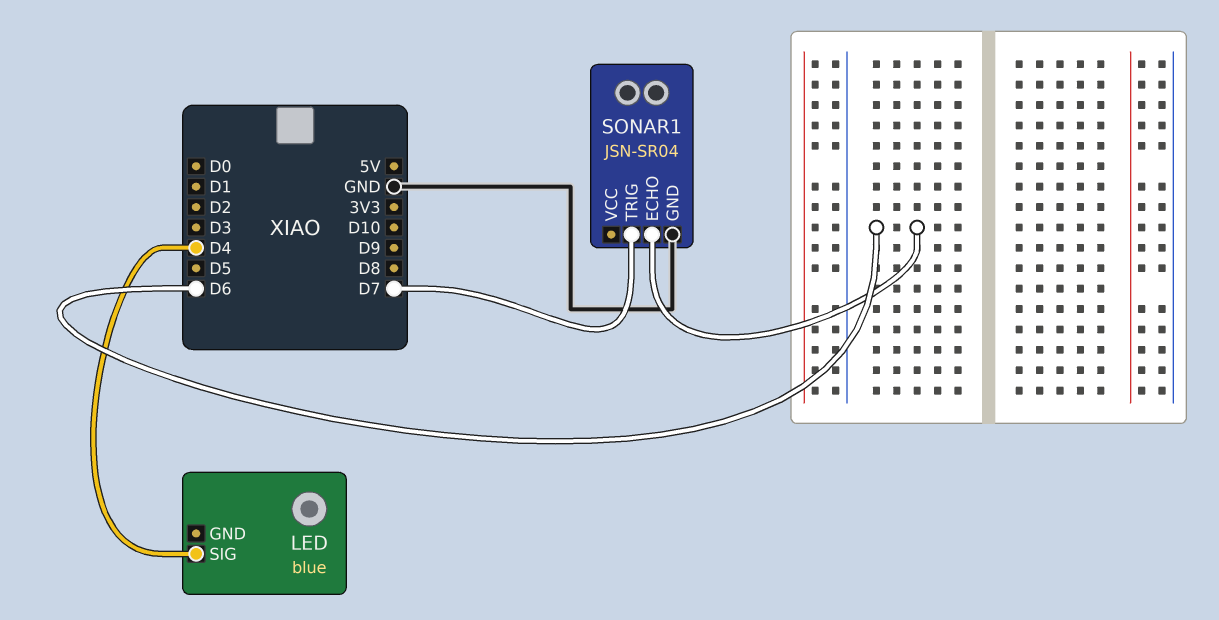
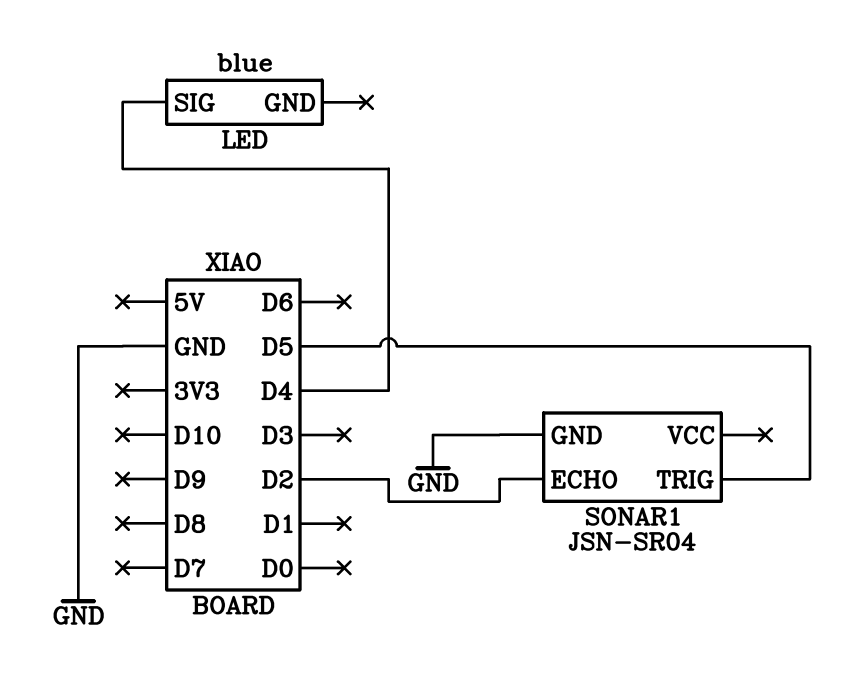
SONAR1 pin ECHO: D6 -> D2
SONAR1 pin TRIG: D7 -> D5

